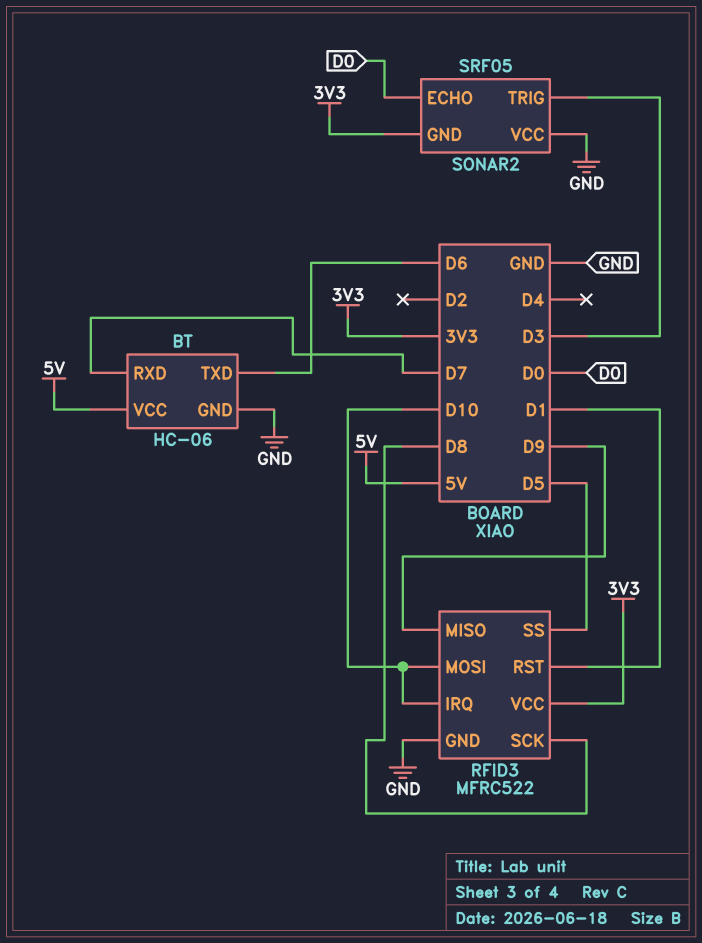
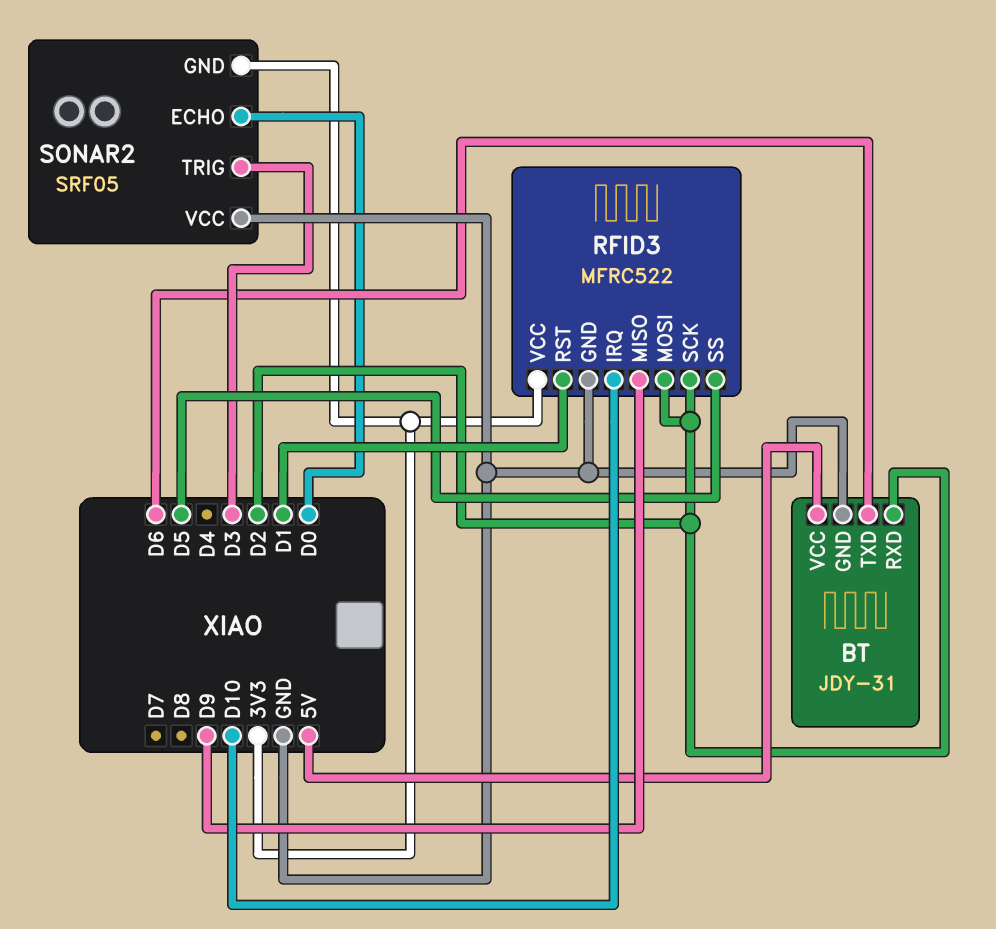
BT: HC-06 -> JDY-31
BT pin RXD: D7 -> D2
RFID3 pin MOSI: D10 -> D2
RFID3 pin SCK: D8 -> D2

